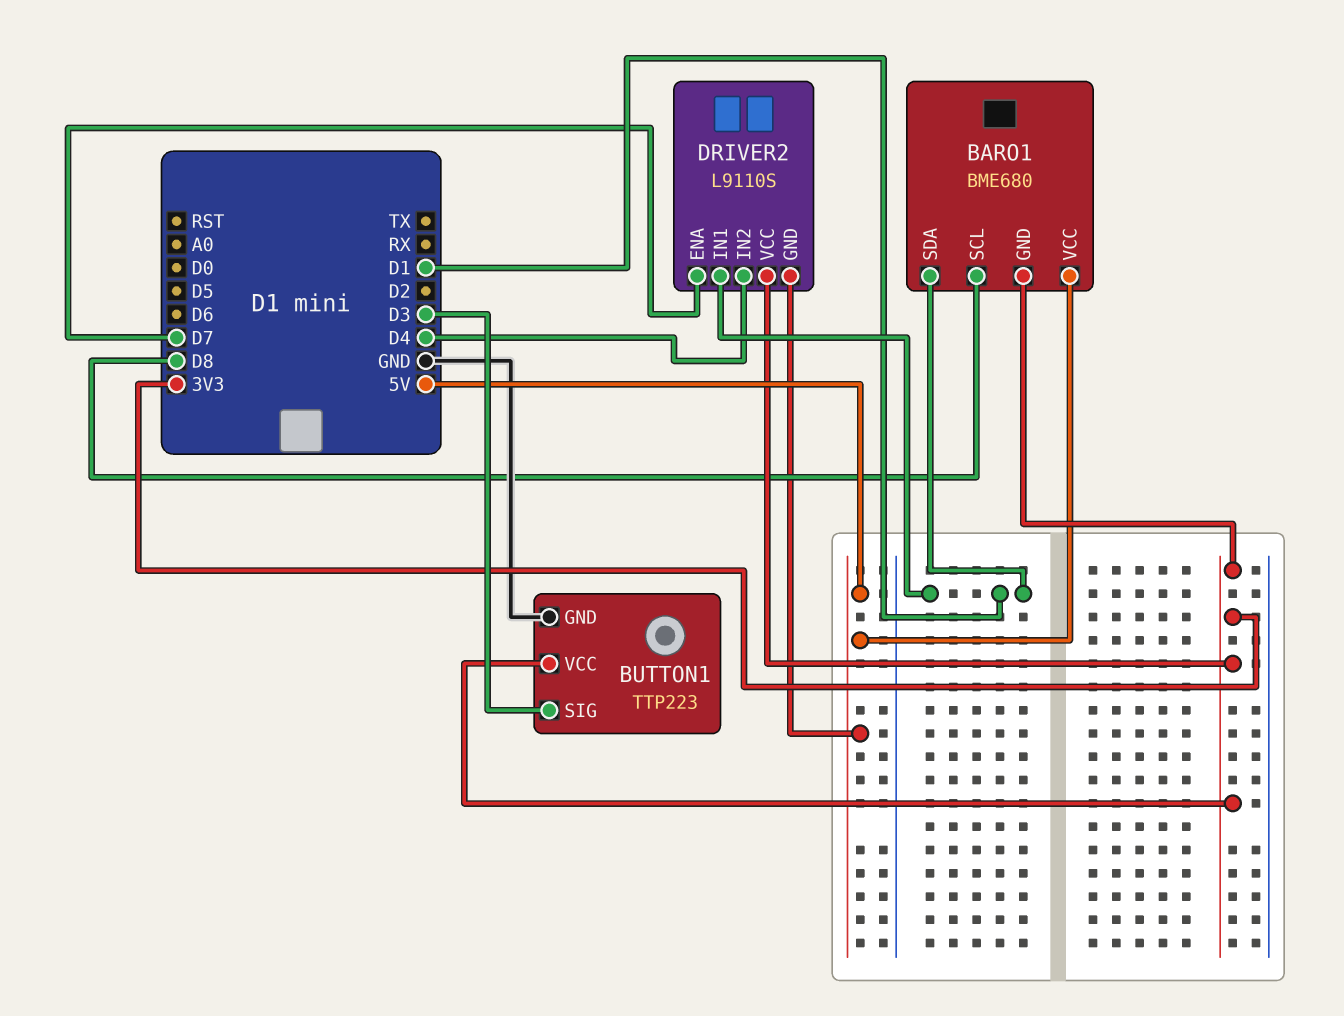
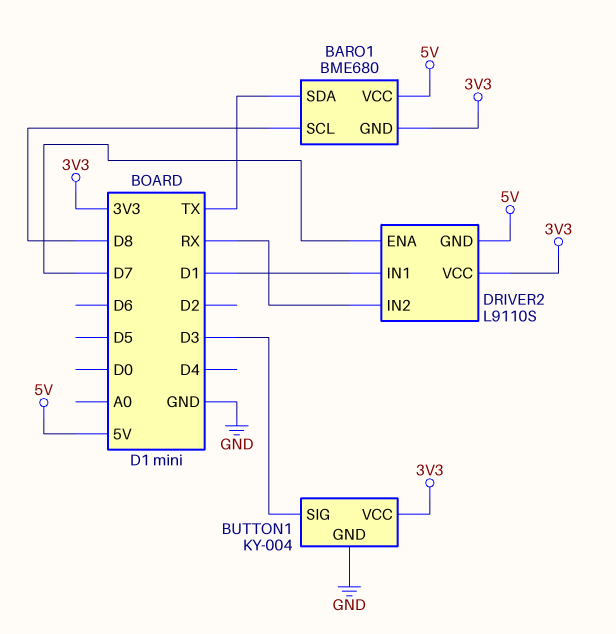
BARO1 pin SDA: D1 -> TX
BUTTON1: TTP223 -> KY-004
DRIVER2 pin IN2: D4 -> RX

